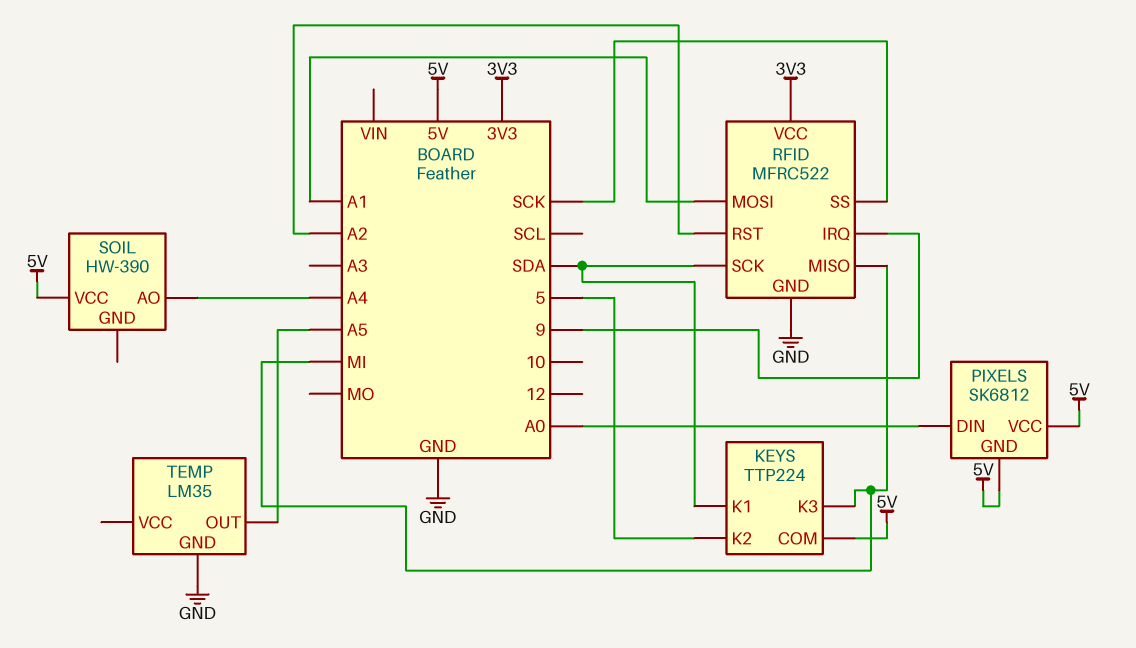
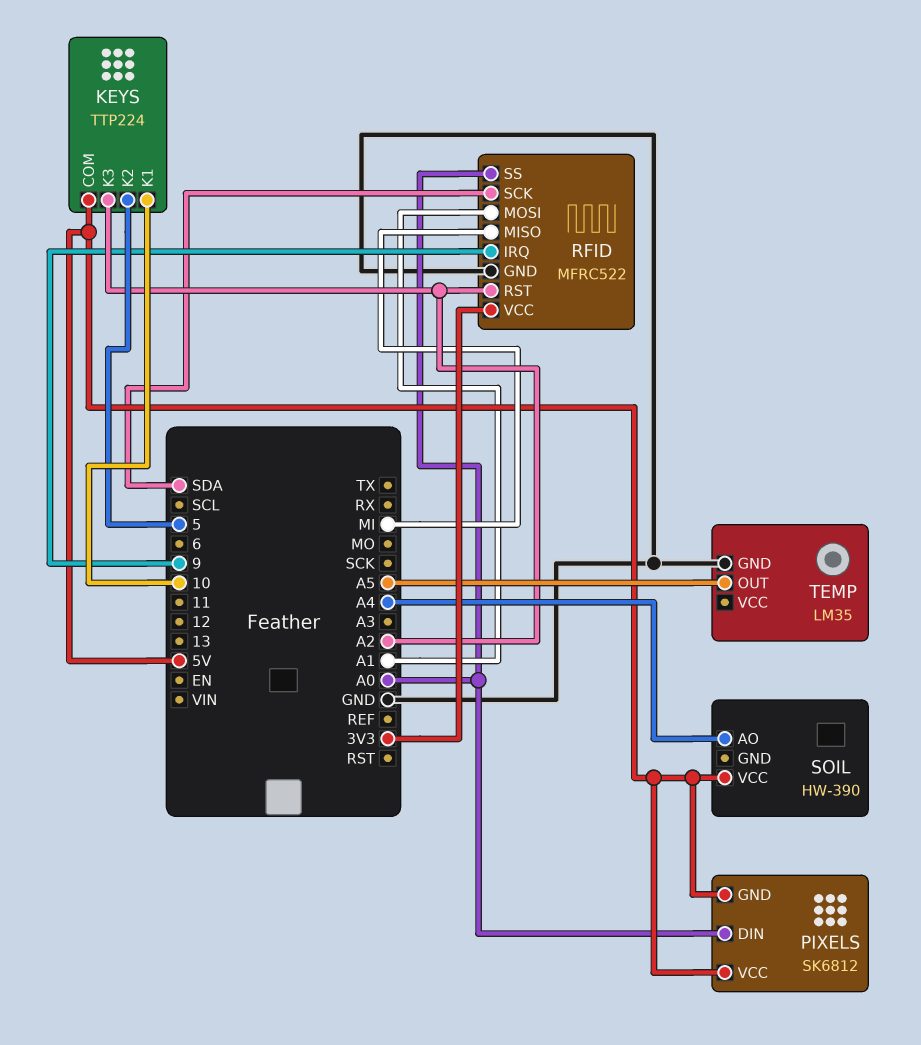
KEYS pin K1: SDA -> 10
KEYS pin K3: MI -> A2
RFID pin SS: SCK -> A0

